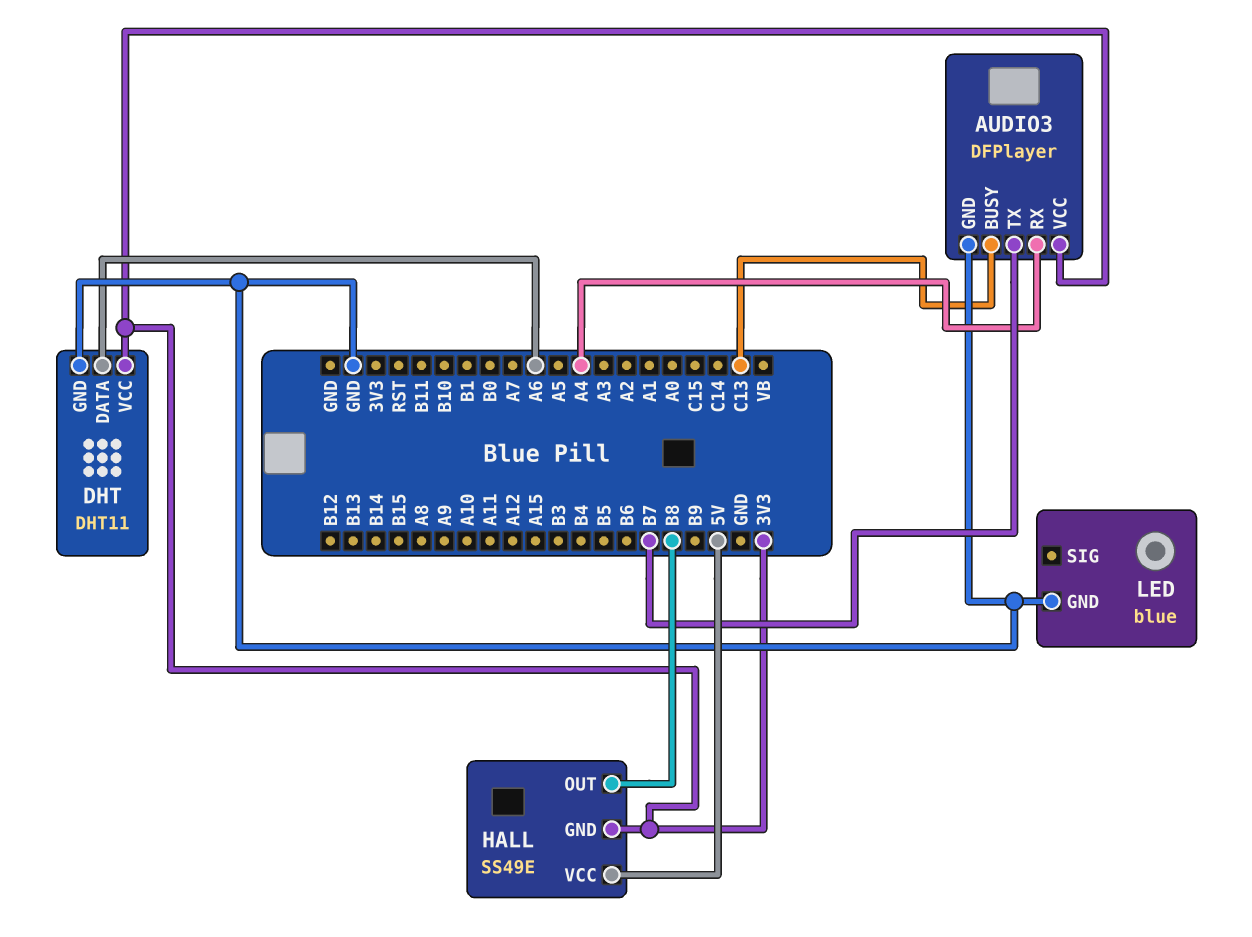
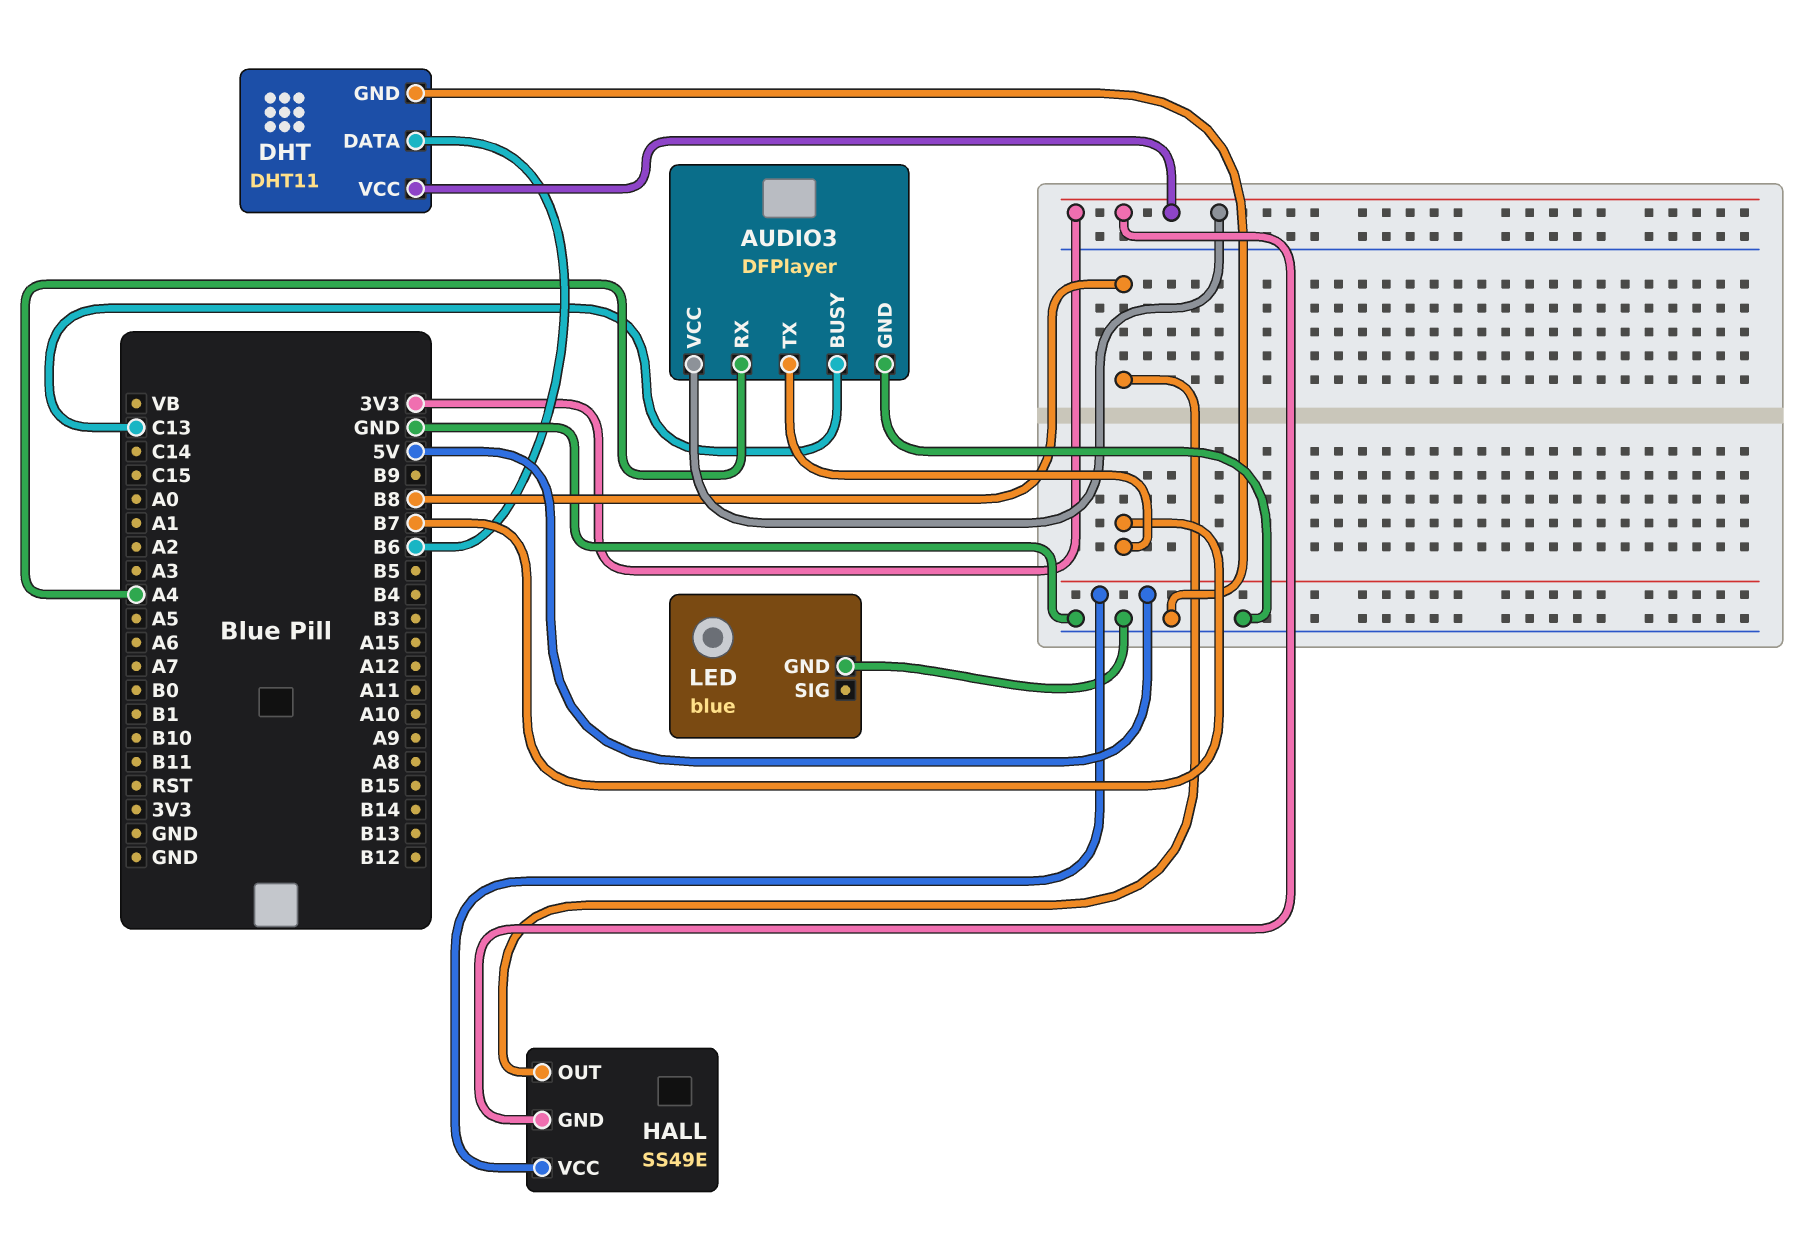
DHT pin DATA: A6 -> B6

